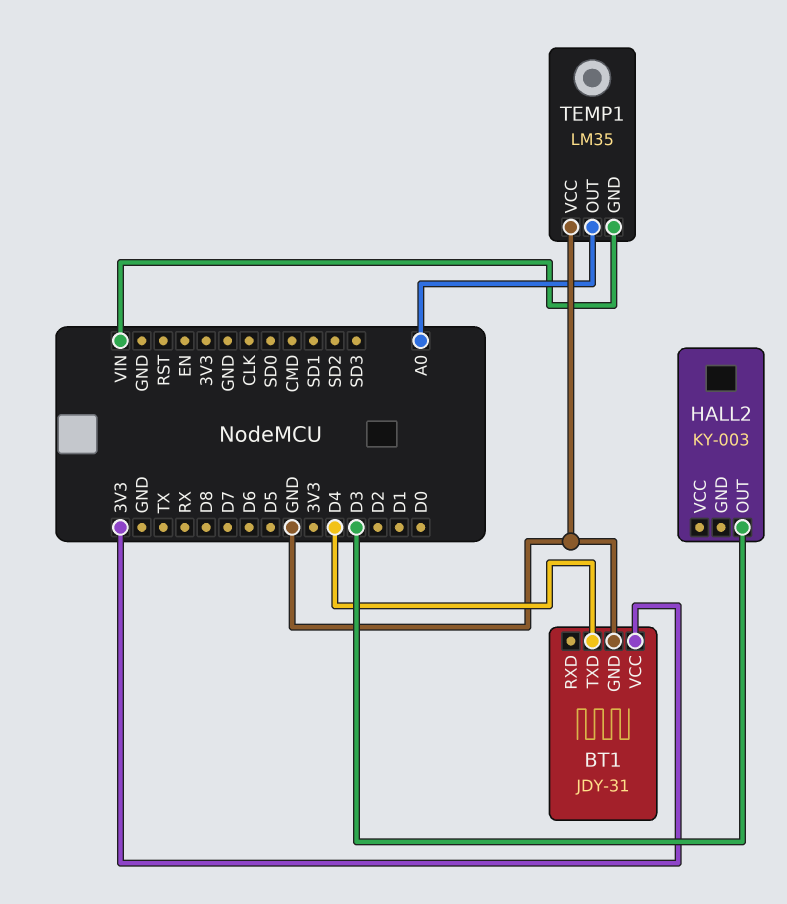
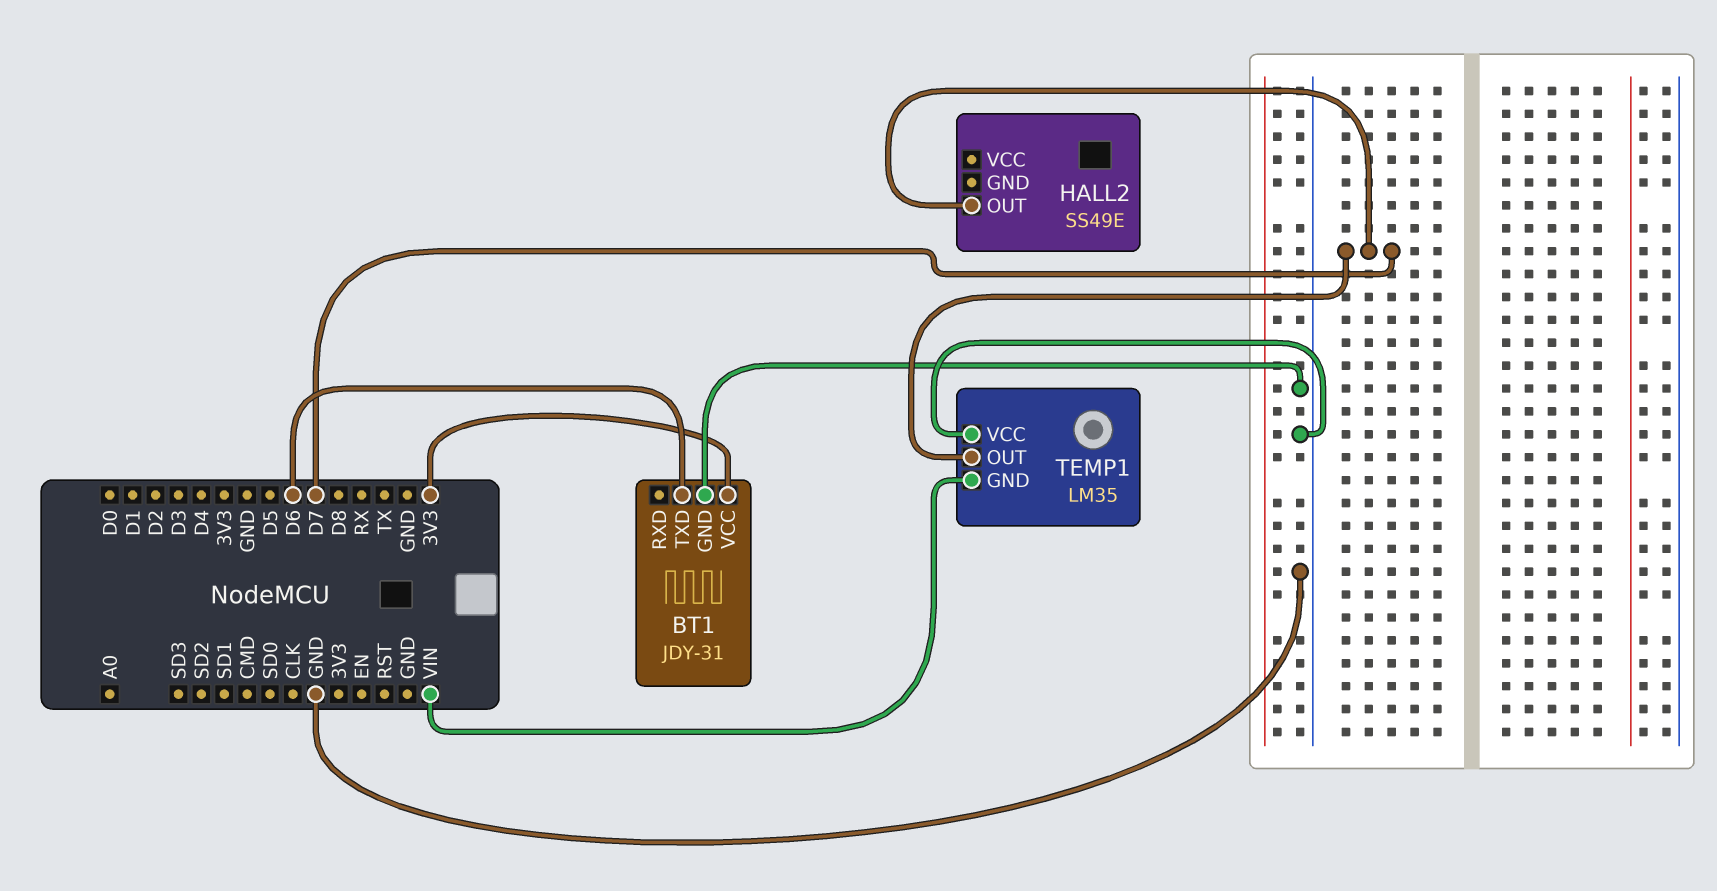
BT1 pin TXD: D4 -> D6
HALL2: KY-003 -> SS49E
HALL2 pin OUT: D3 -> D7
TEMP1 pin OUT: A0 -> D7

